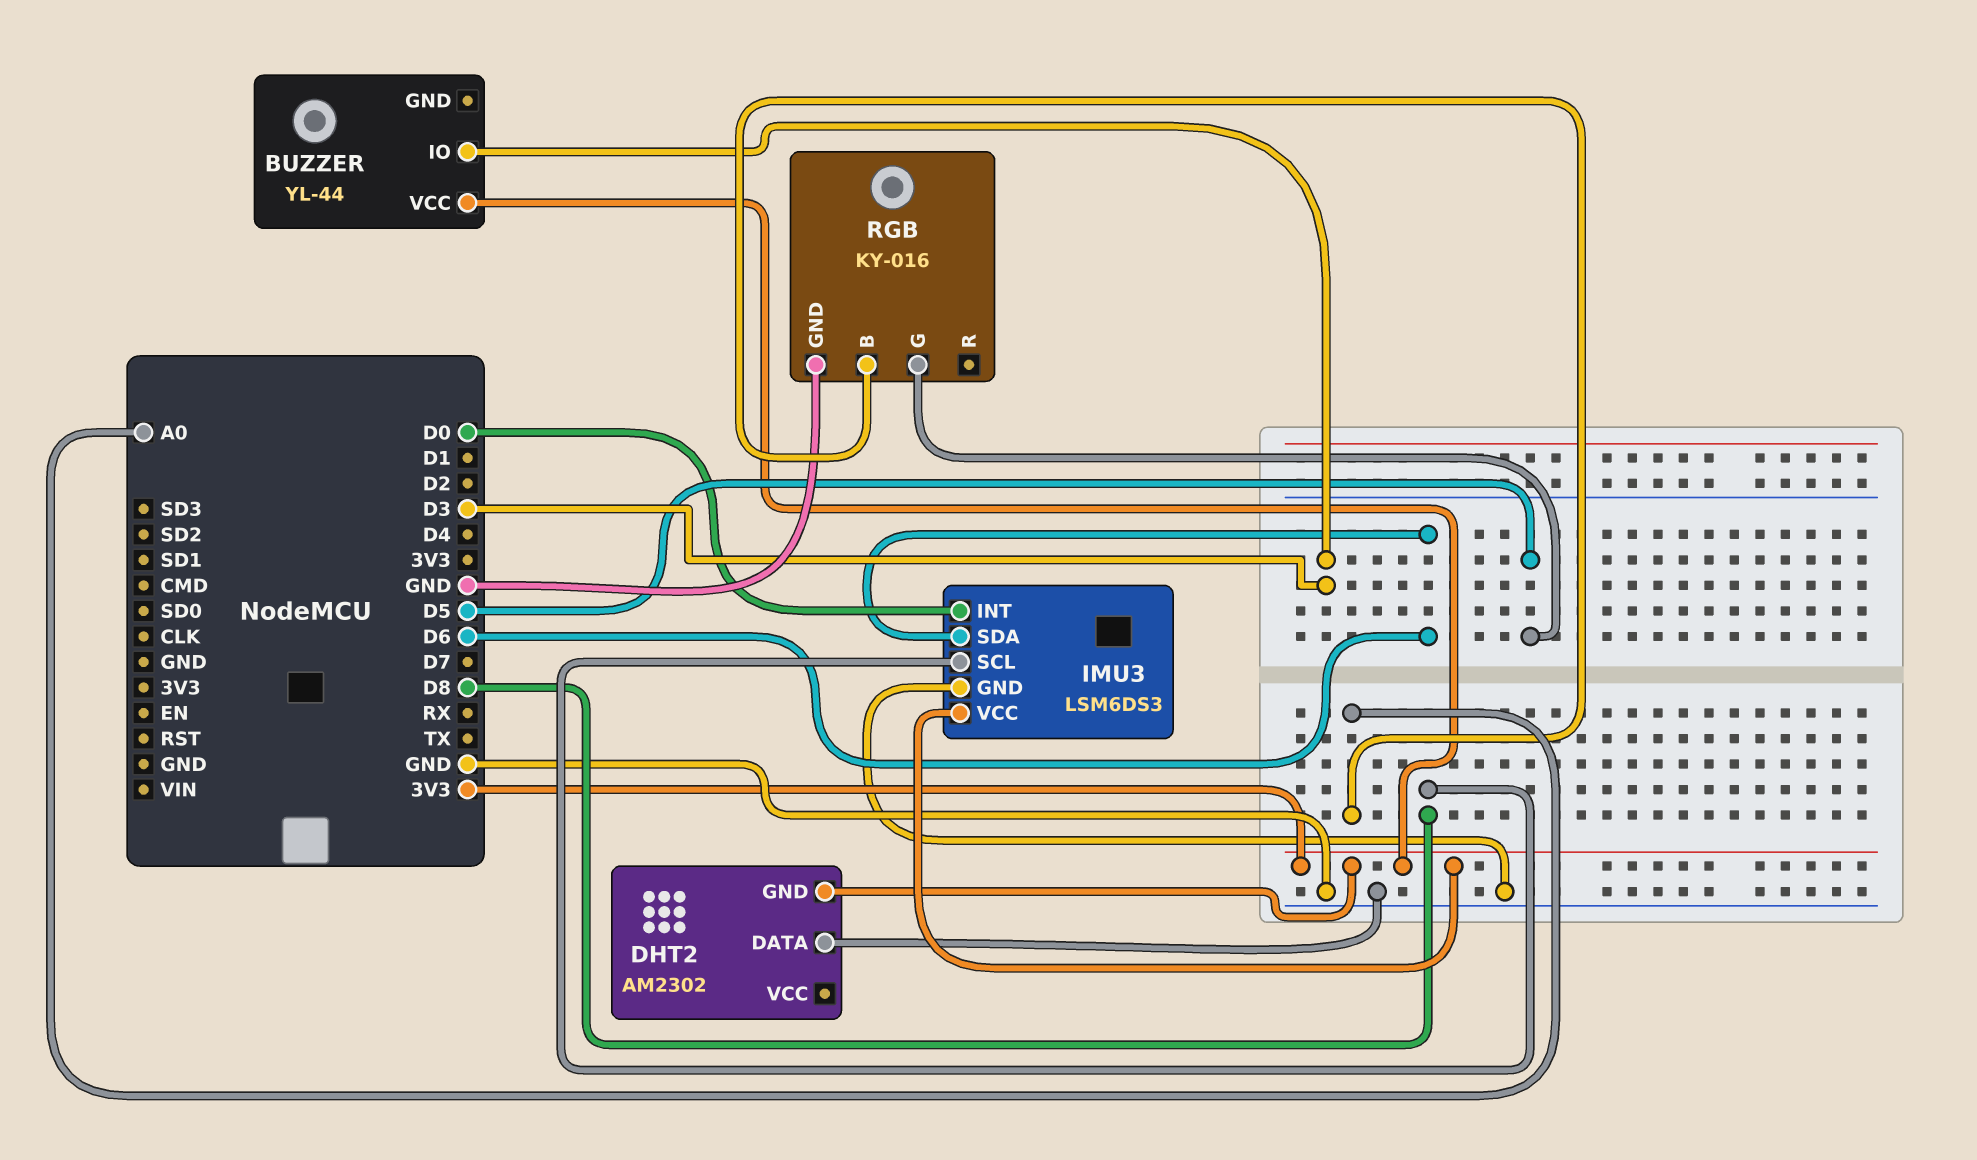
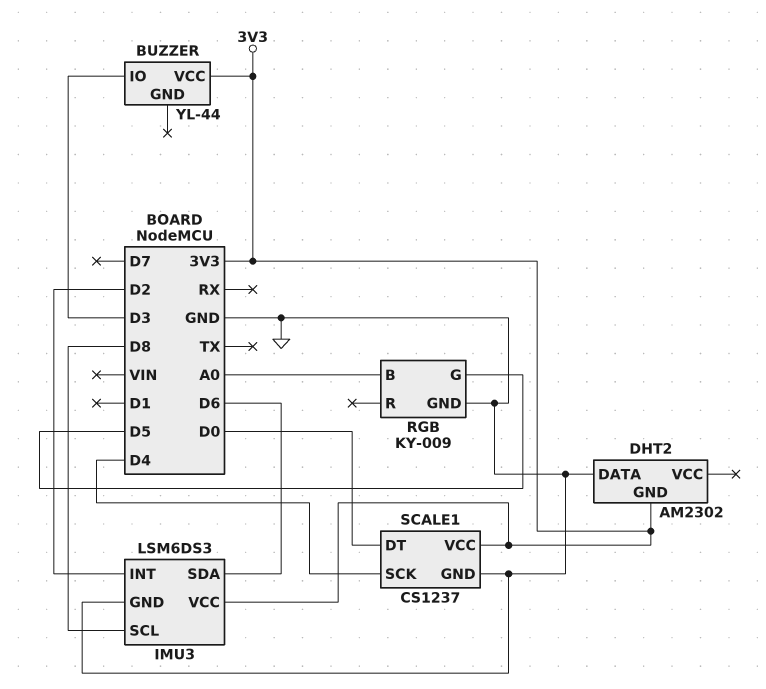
IMU3 pin INT: D0 -> D2
RGB: KY-016 -> KY-009
SCALE1: none -> CS1237
SCALE1 pin DT: none -> D0
SCALE1 pin GND: none -> GND
SCALE1 pin SCK: none -> D4
SCALE1 pin VCC: none -> 3V3

